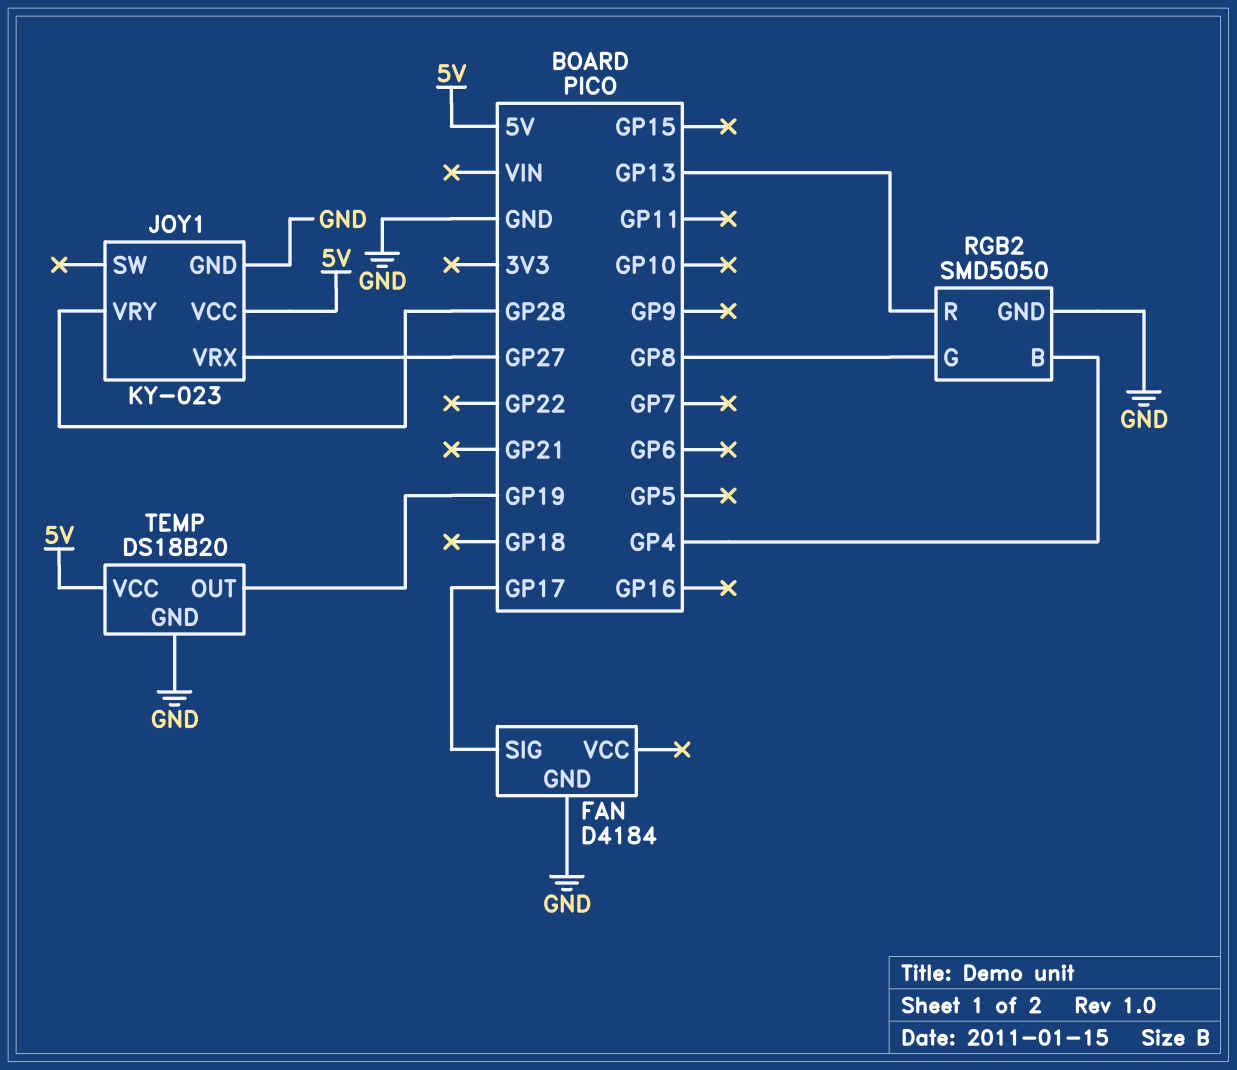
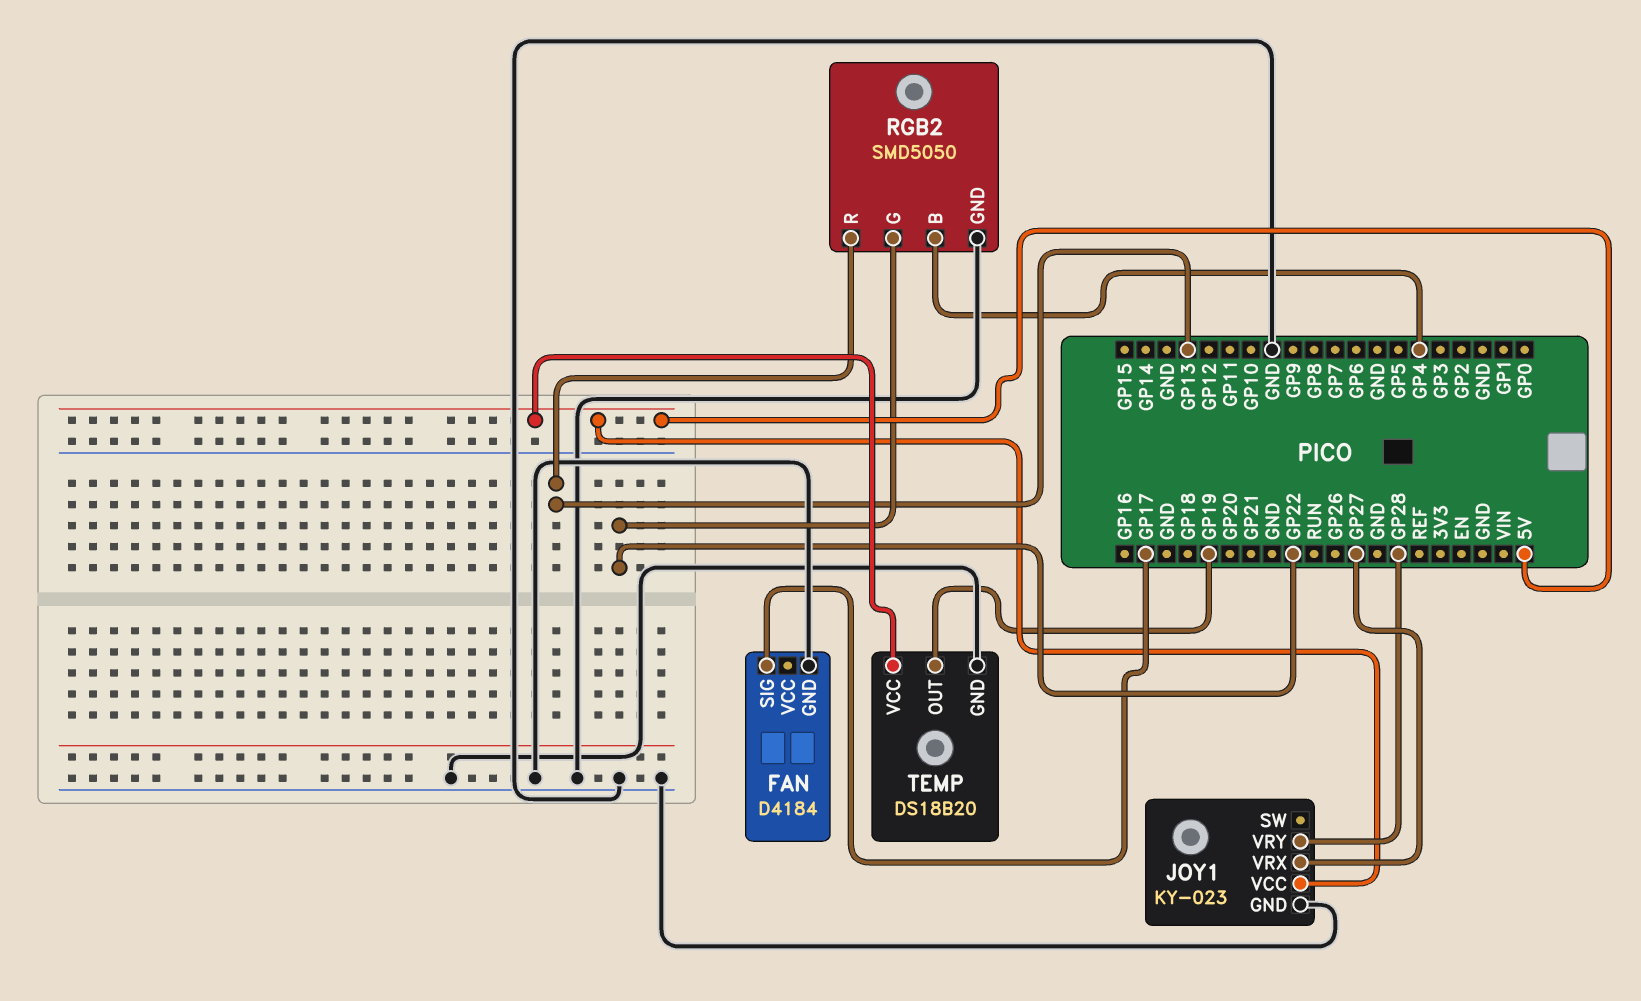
RGB2 pin G: GP8 -> GP22

